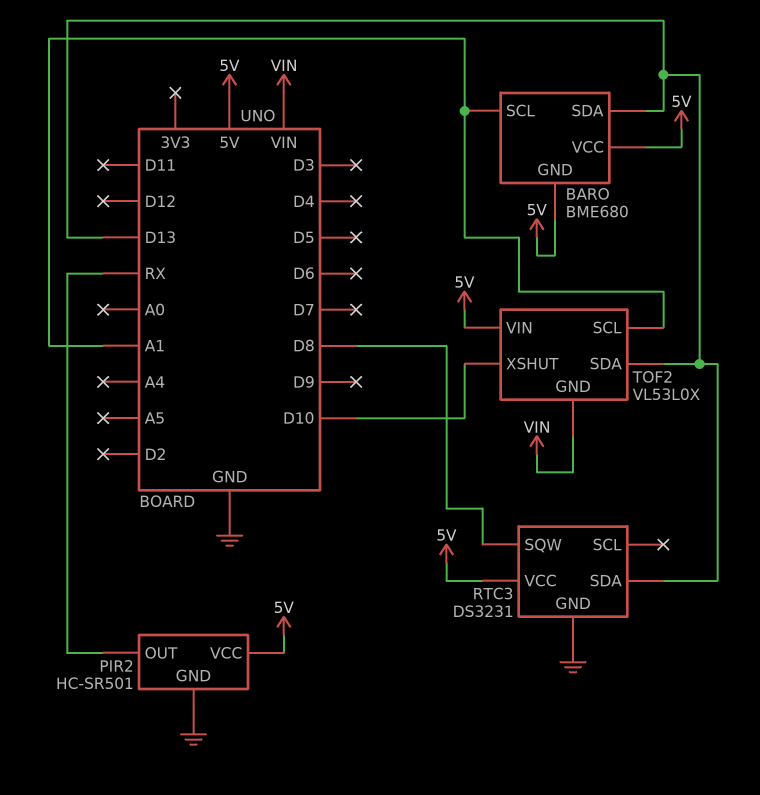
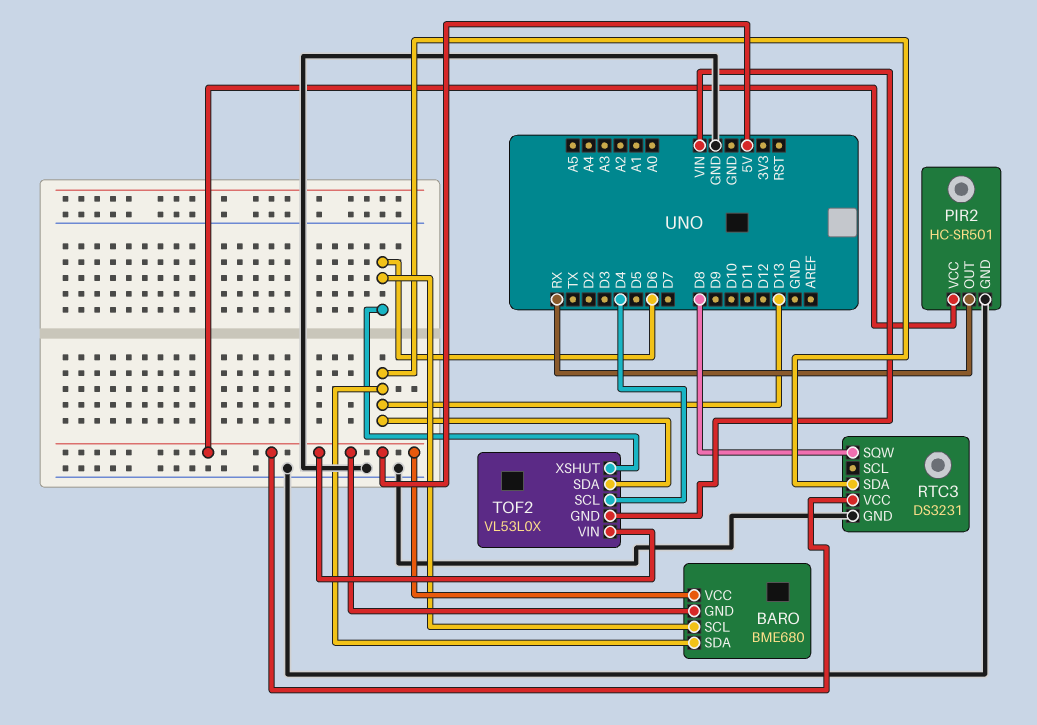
BARO pin SCL: A1 -> D6
TOF2 pin SCL: A1 -> D4
TOF2 pin XSHUT: D10 -> D6

